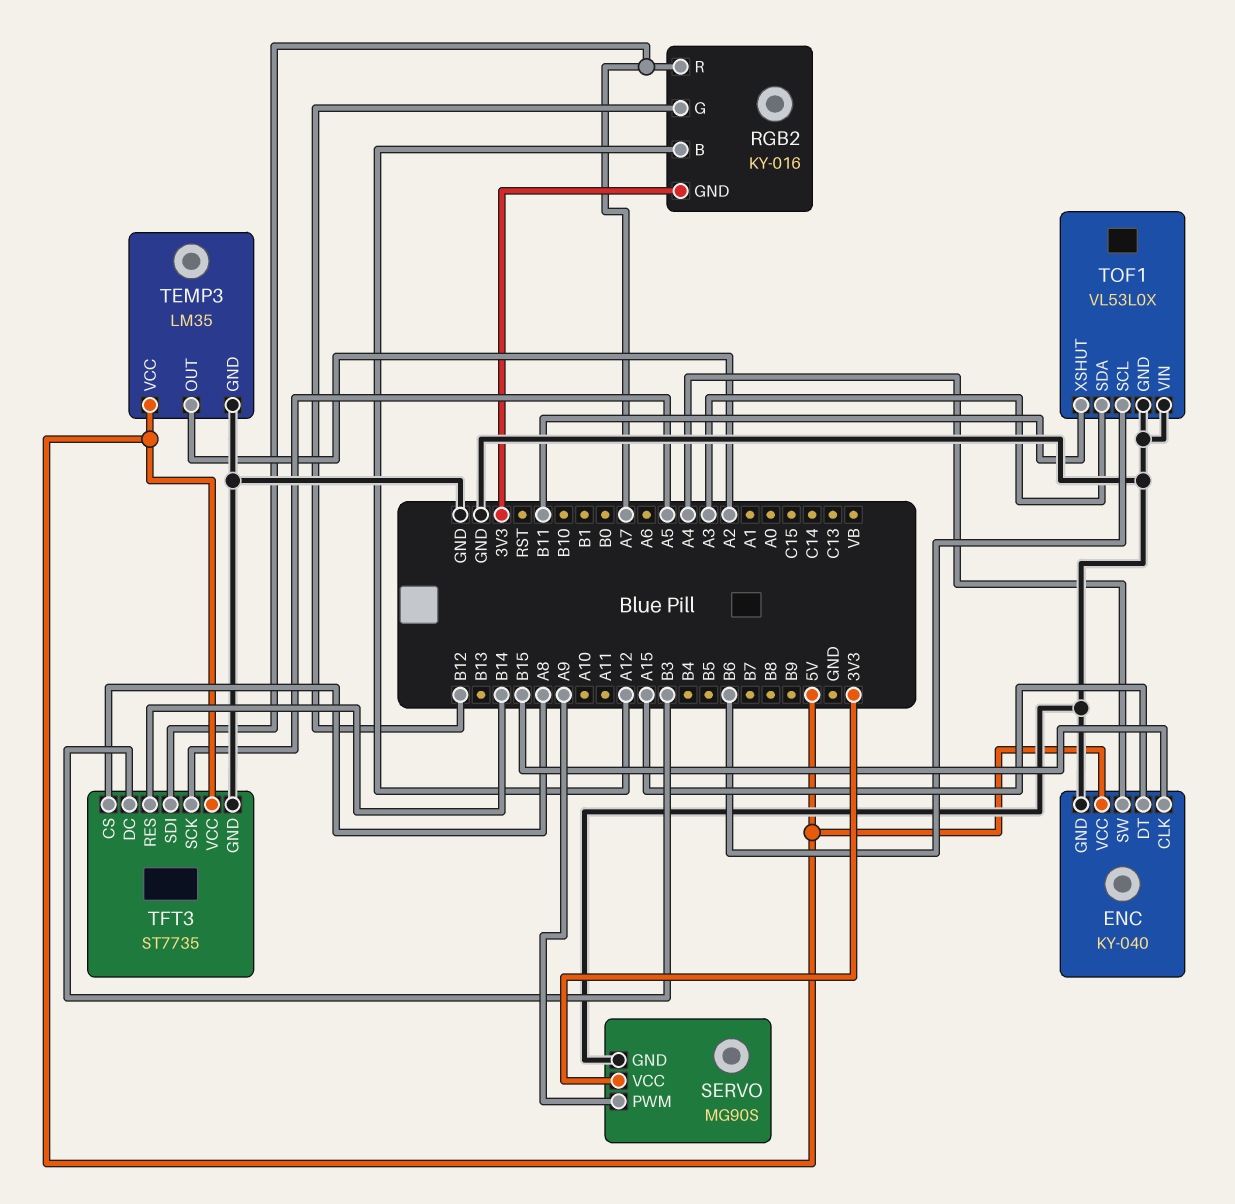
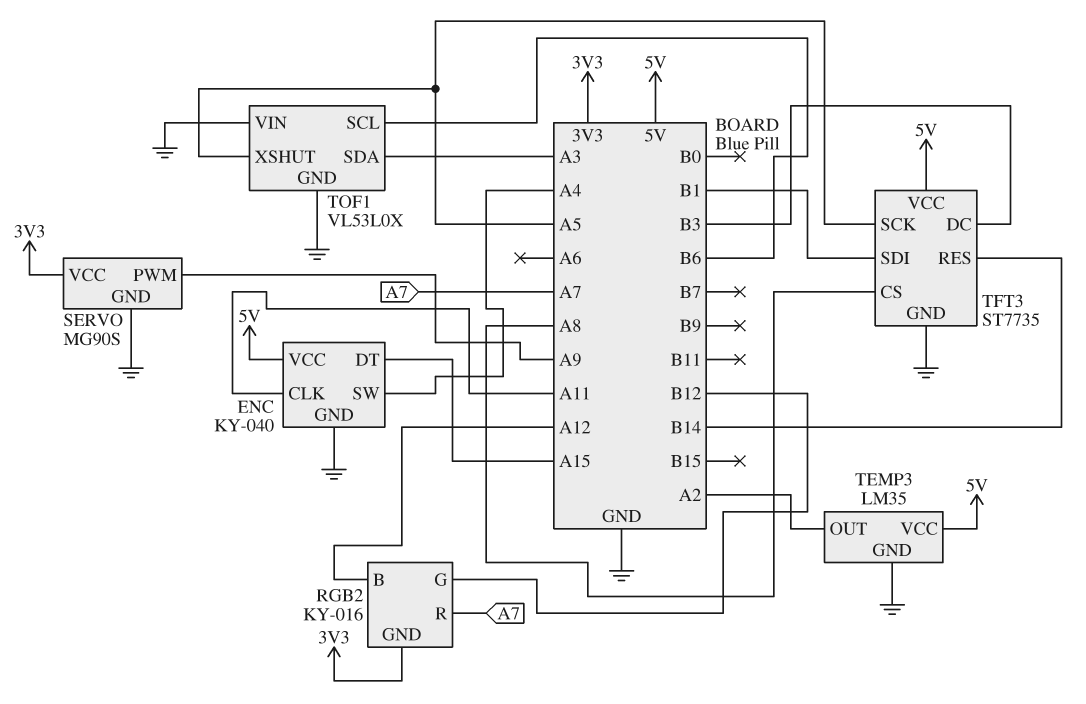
ENC pin CLK: B15 -> A11
TFT3 pin SDI: A7 -> B1
TOF1 pin XSHUT: B11 -> A5

